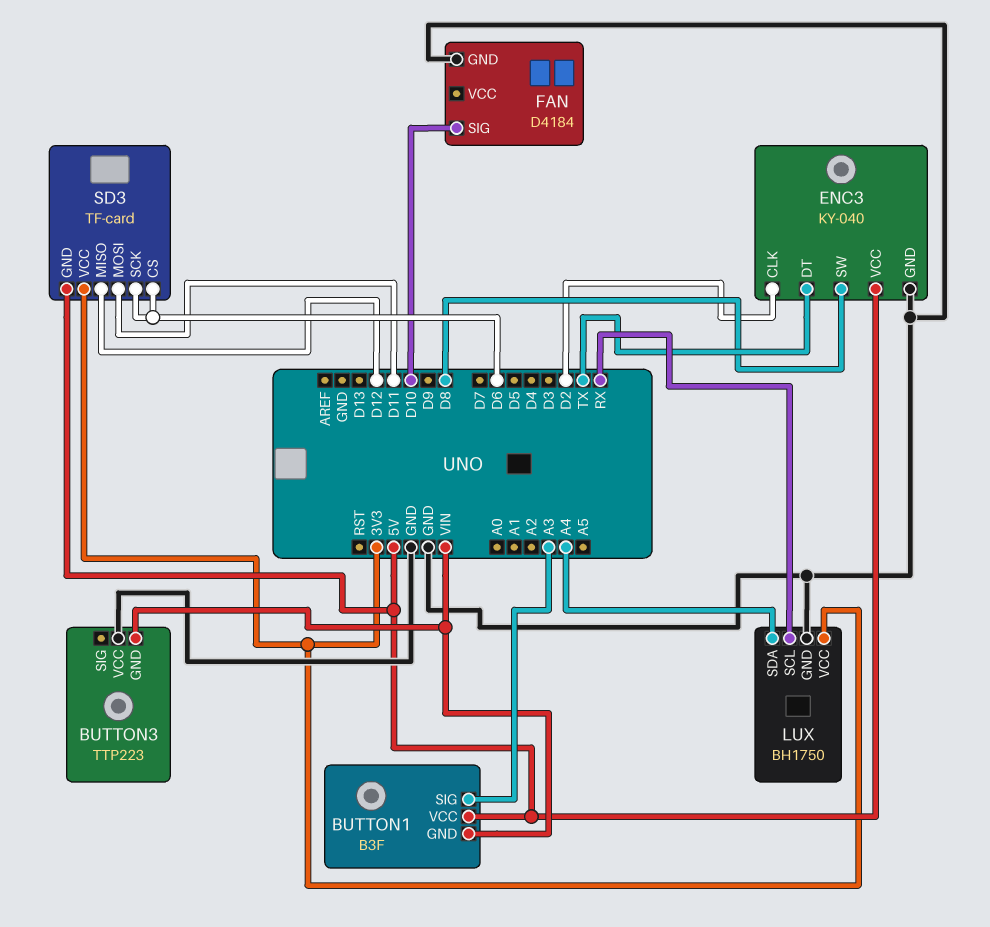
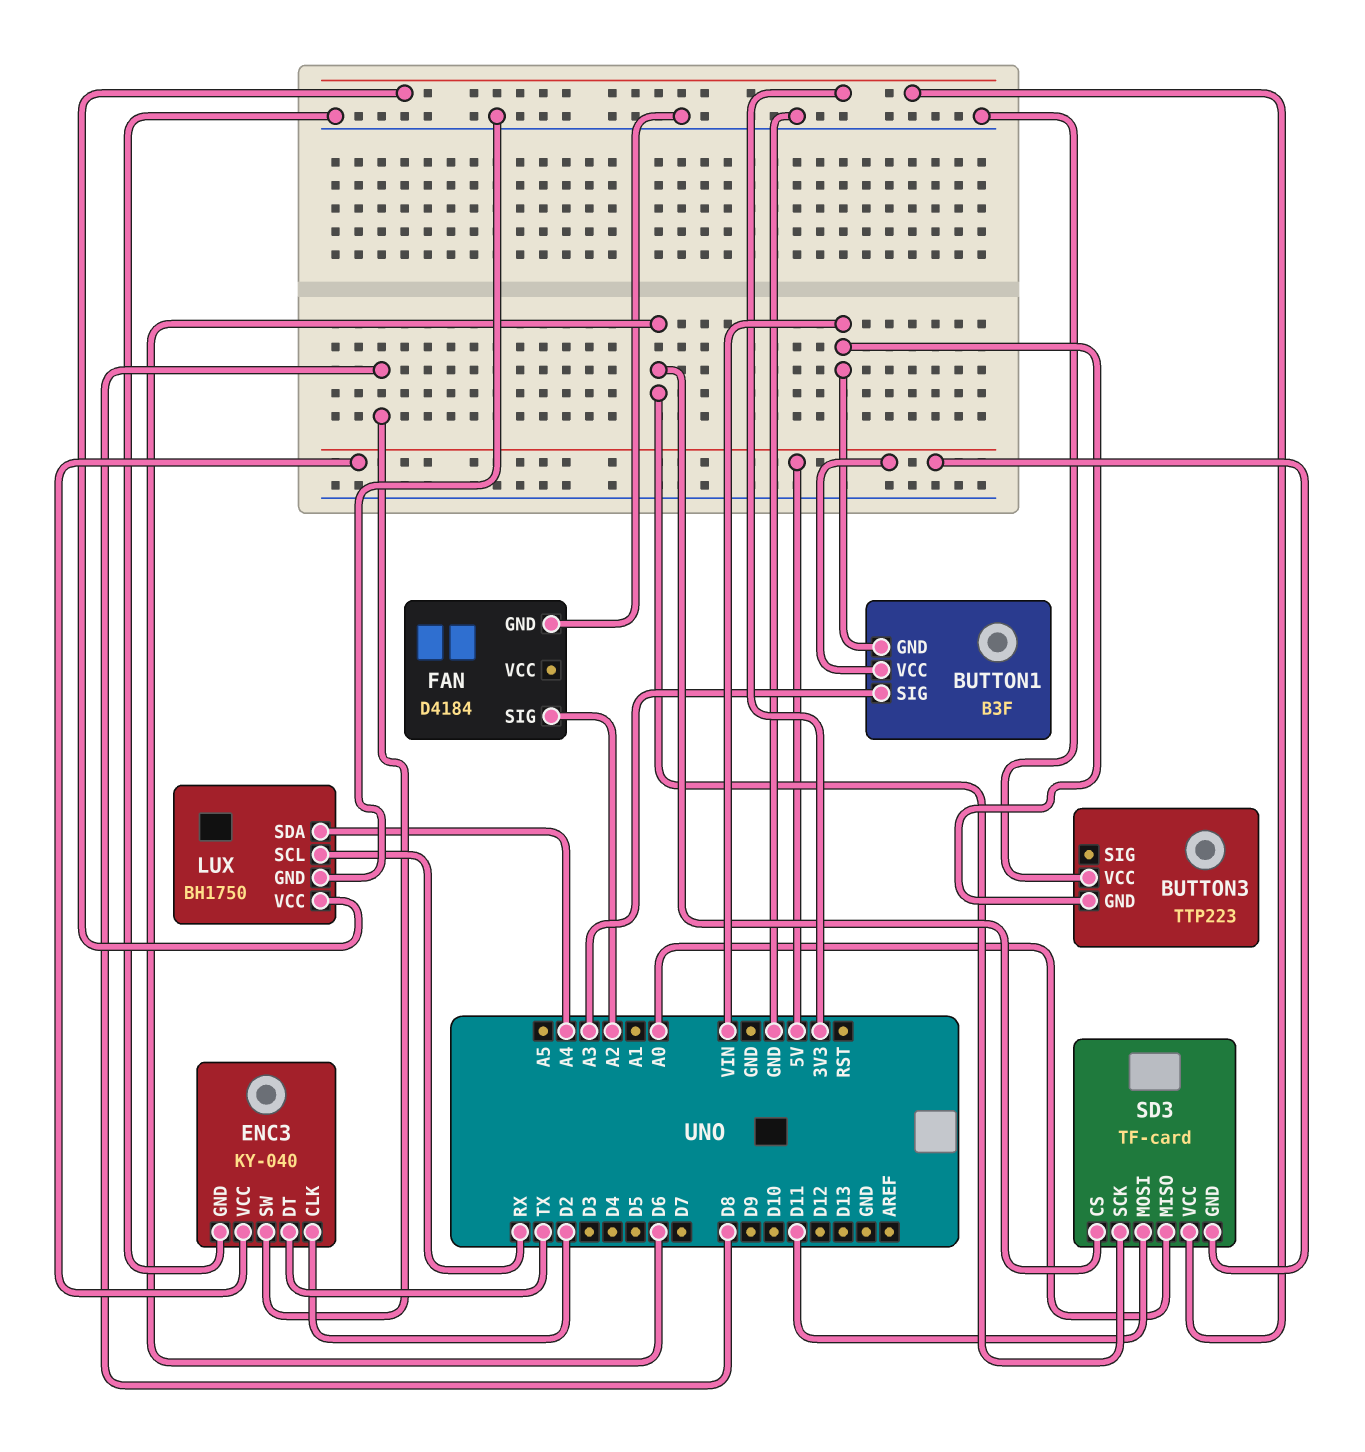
FAN pin SIG: D10 -> A2
SD3 pin MISO: D12 -> A0

